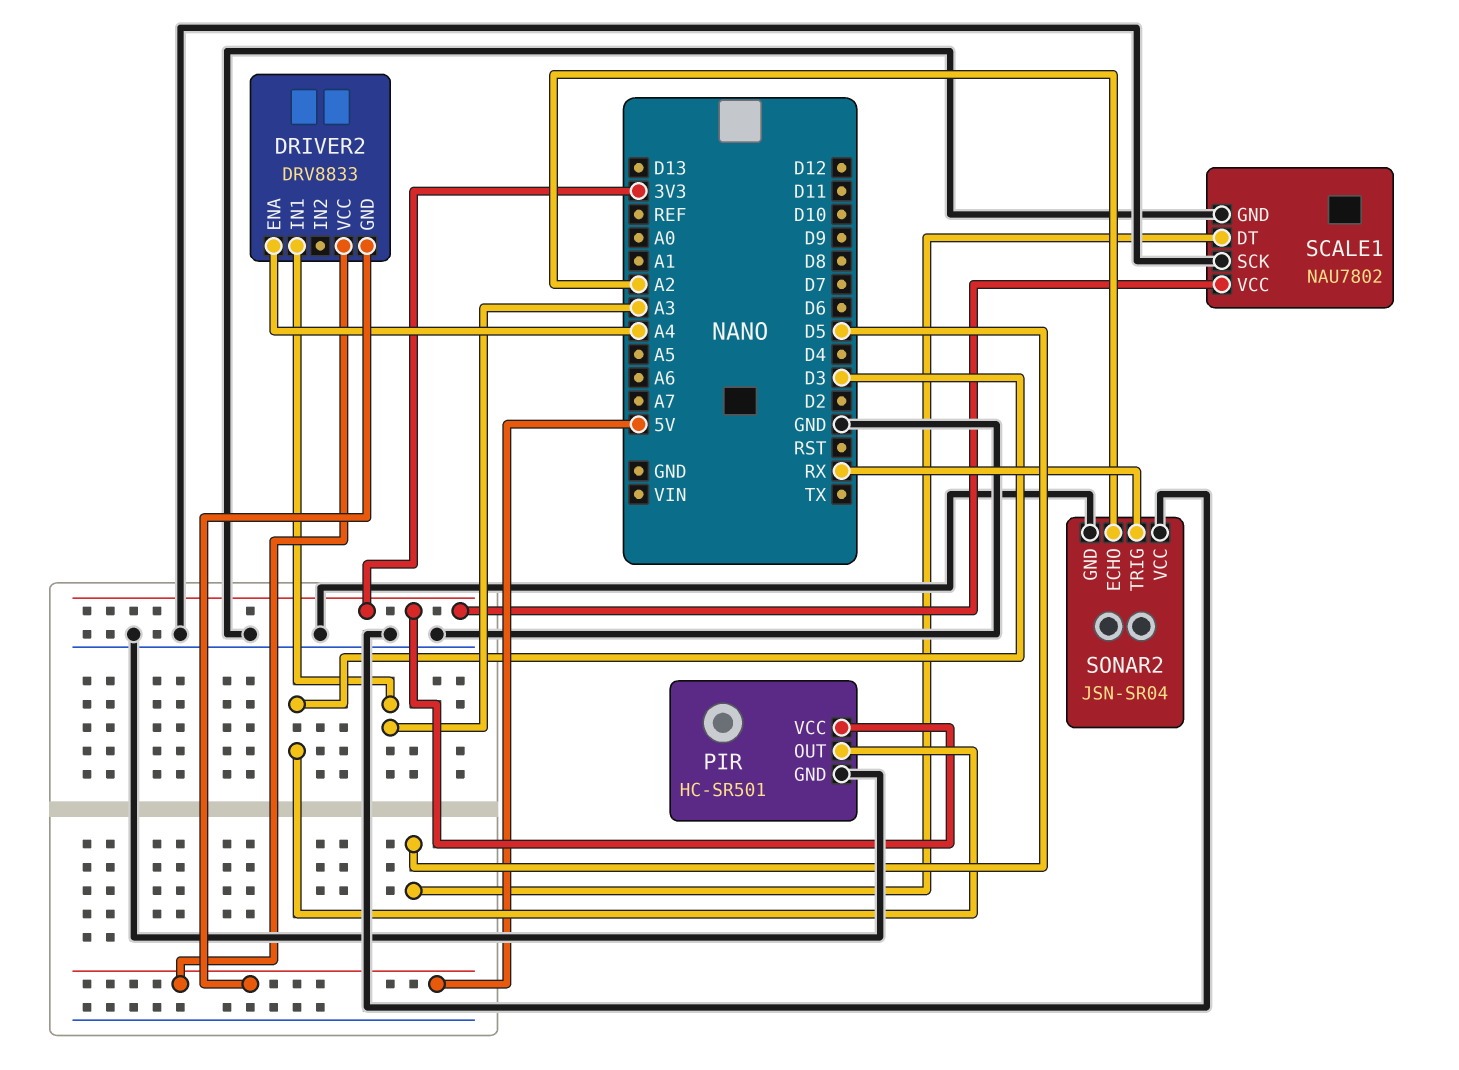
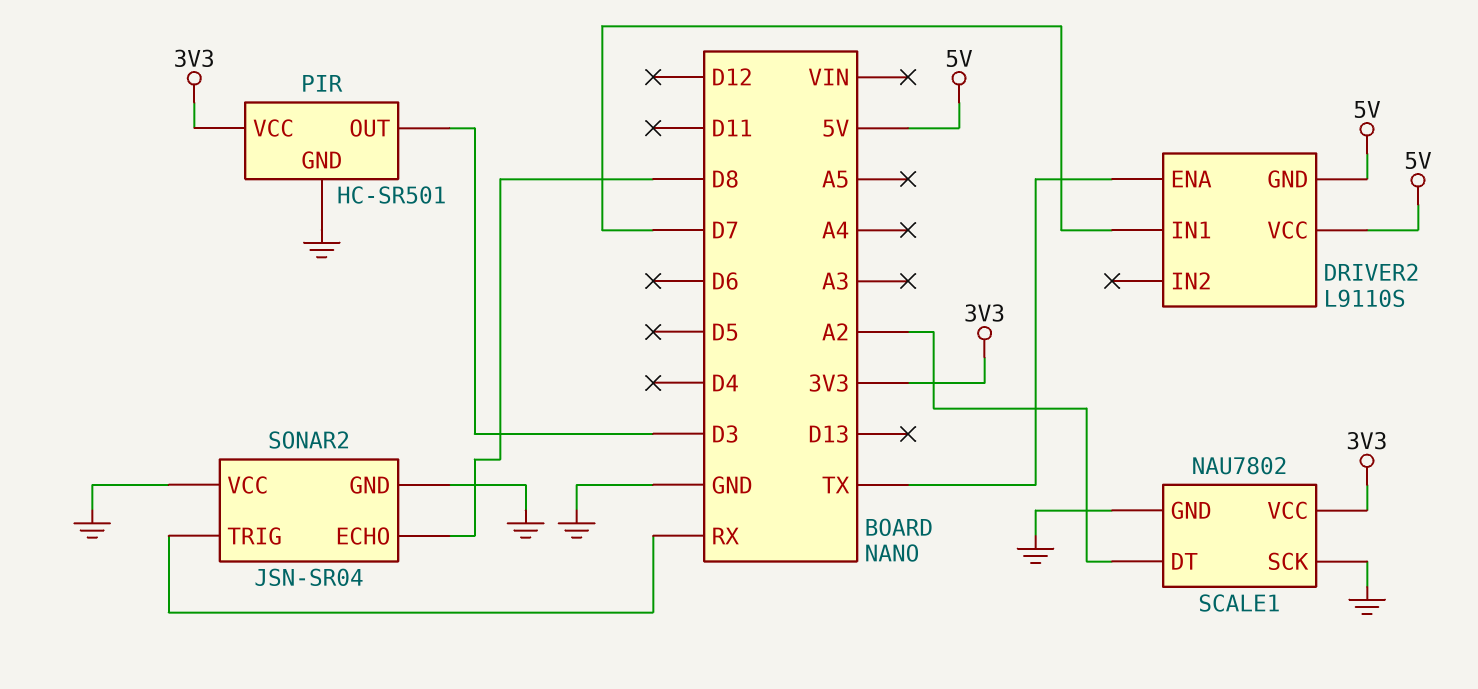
DRIVER2: DRV8833 -> L9110S
DRIVER2 pin ENA: A4 -> TX
DRIVER2 pin IN1: A3 -> D7
SCALE1 pin DT: D5 -> A2
SONAR2 pin ECHO: A2 -> D8

